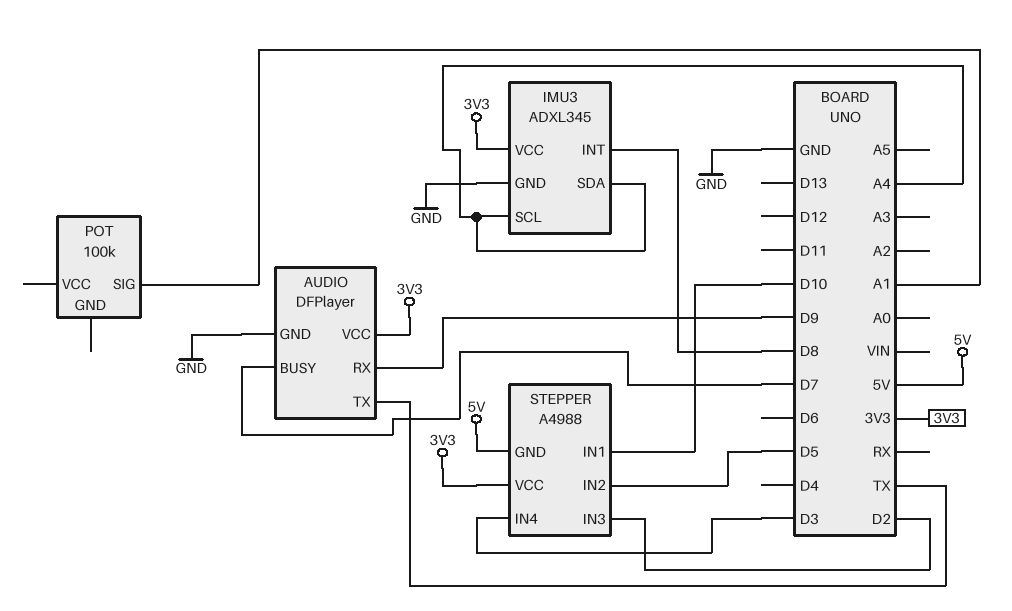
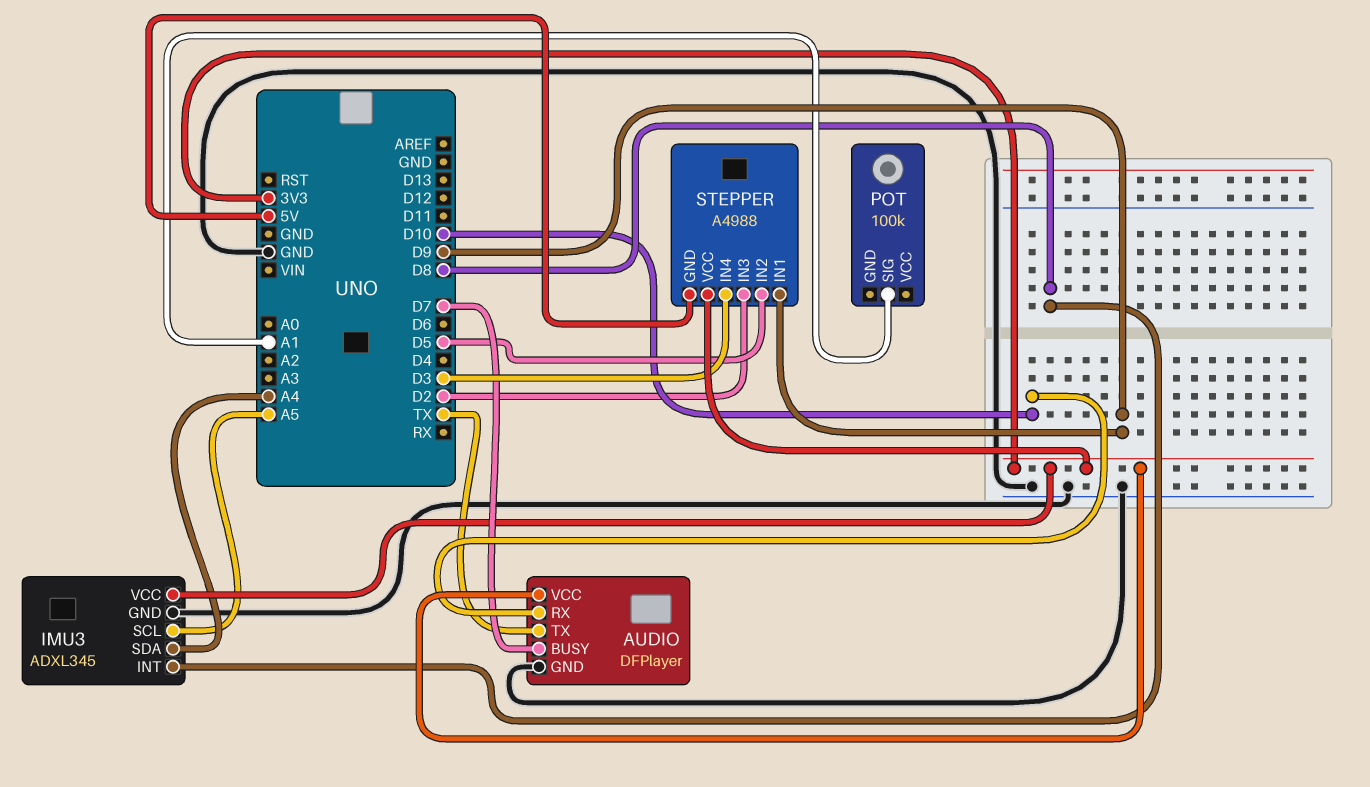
AUDIO pin RX: D9 -> D10
IMU3 pin SCL: A4 -> A5
STEPPER pin IN1: D10 -> D9

